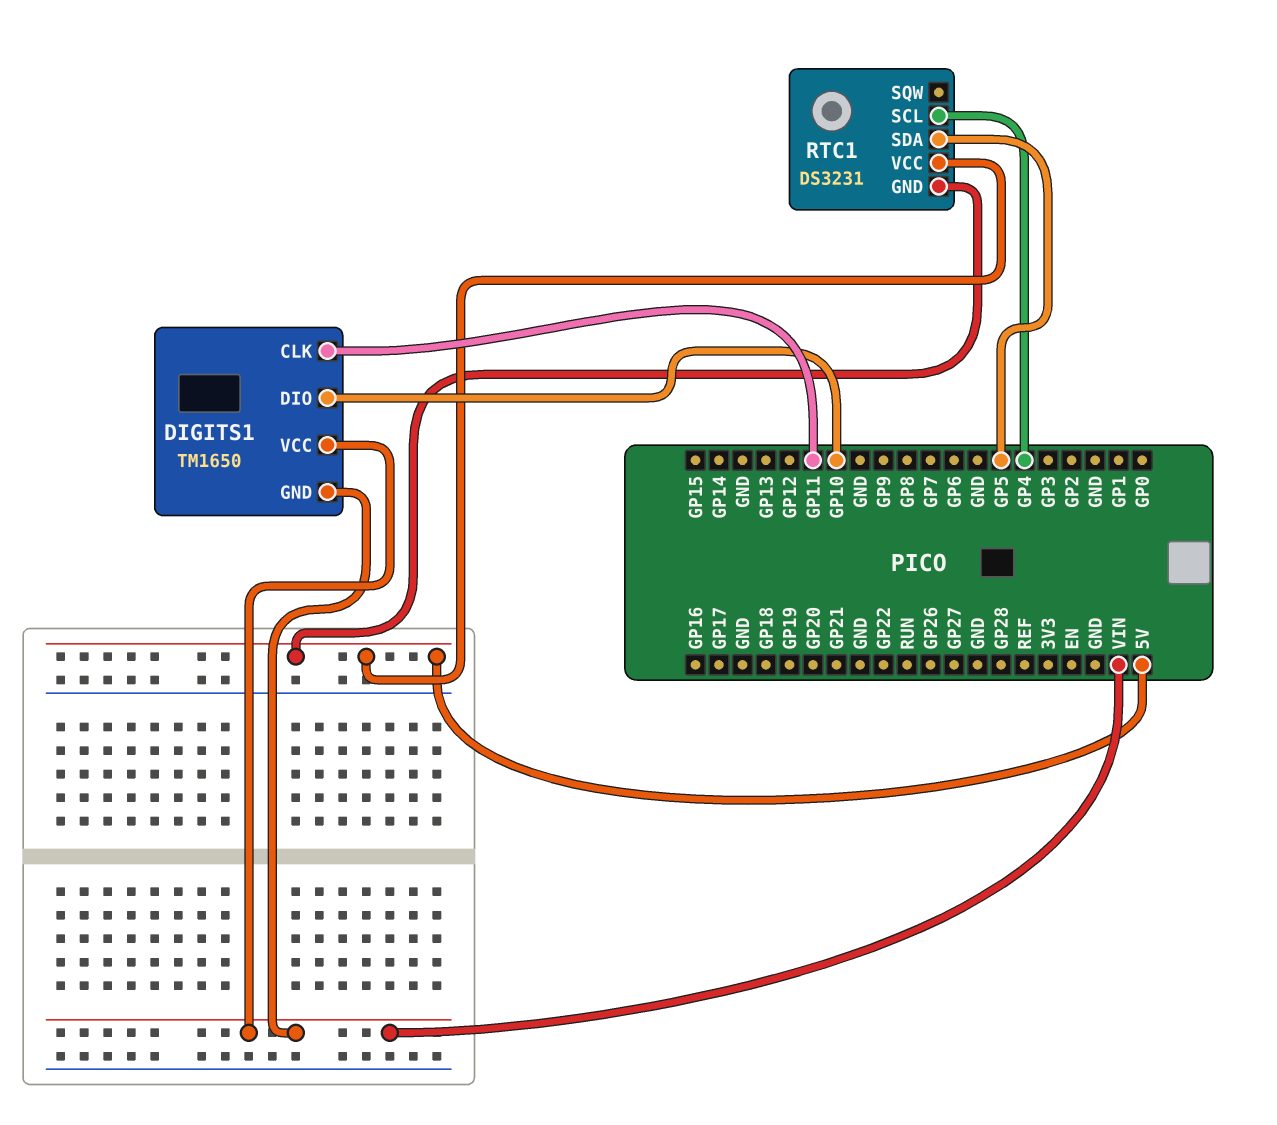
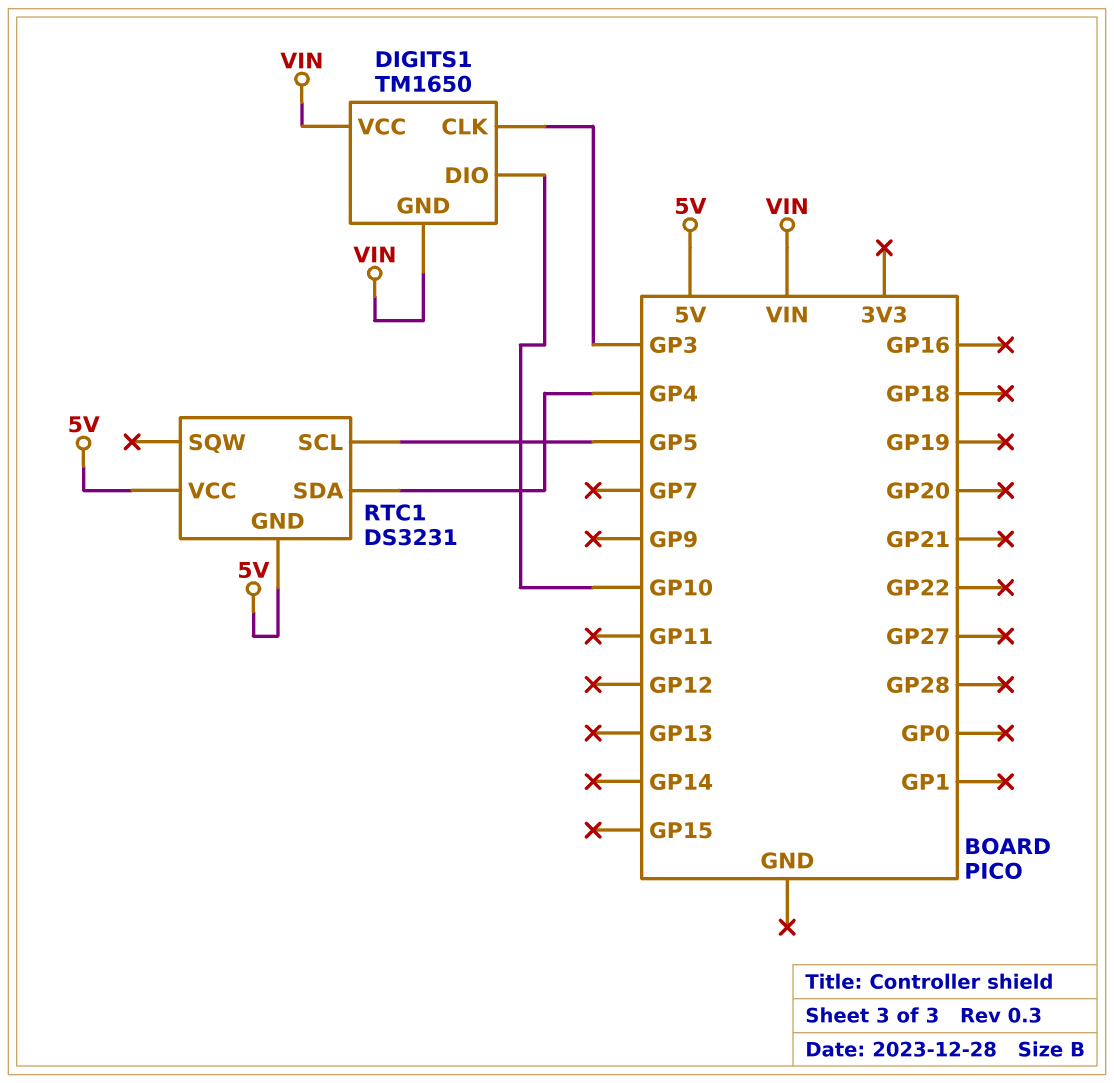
DIGITS1 pin CLK: GP11 -> GP3
RTC1 pin SCL: GP4 -> GP5
RTC1 pin SDA: GP5 -> GP4

